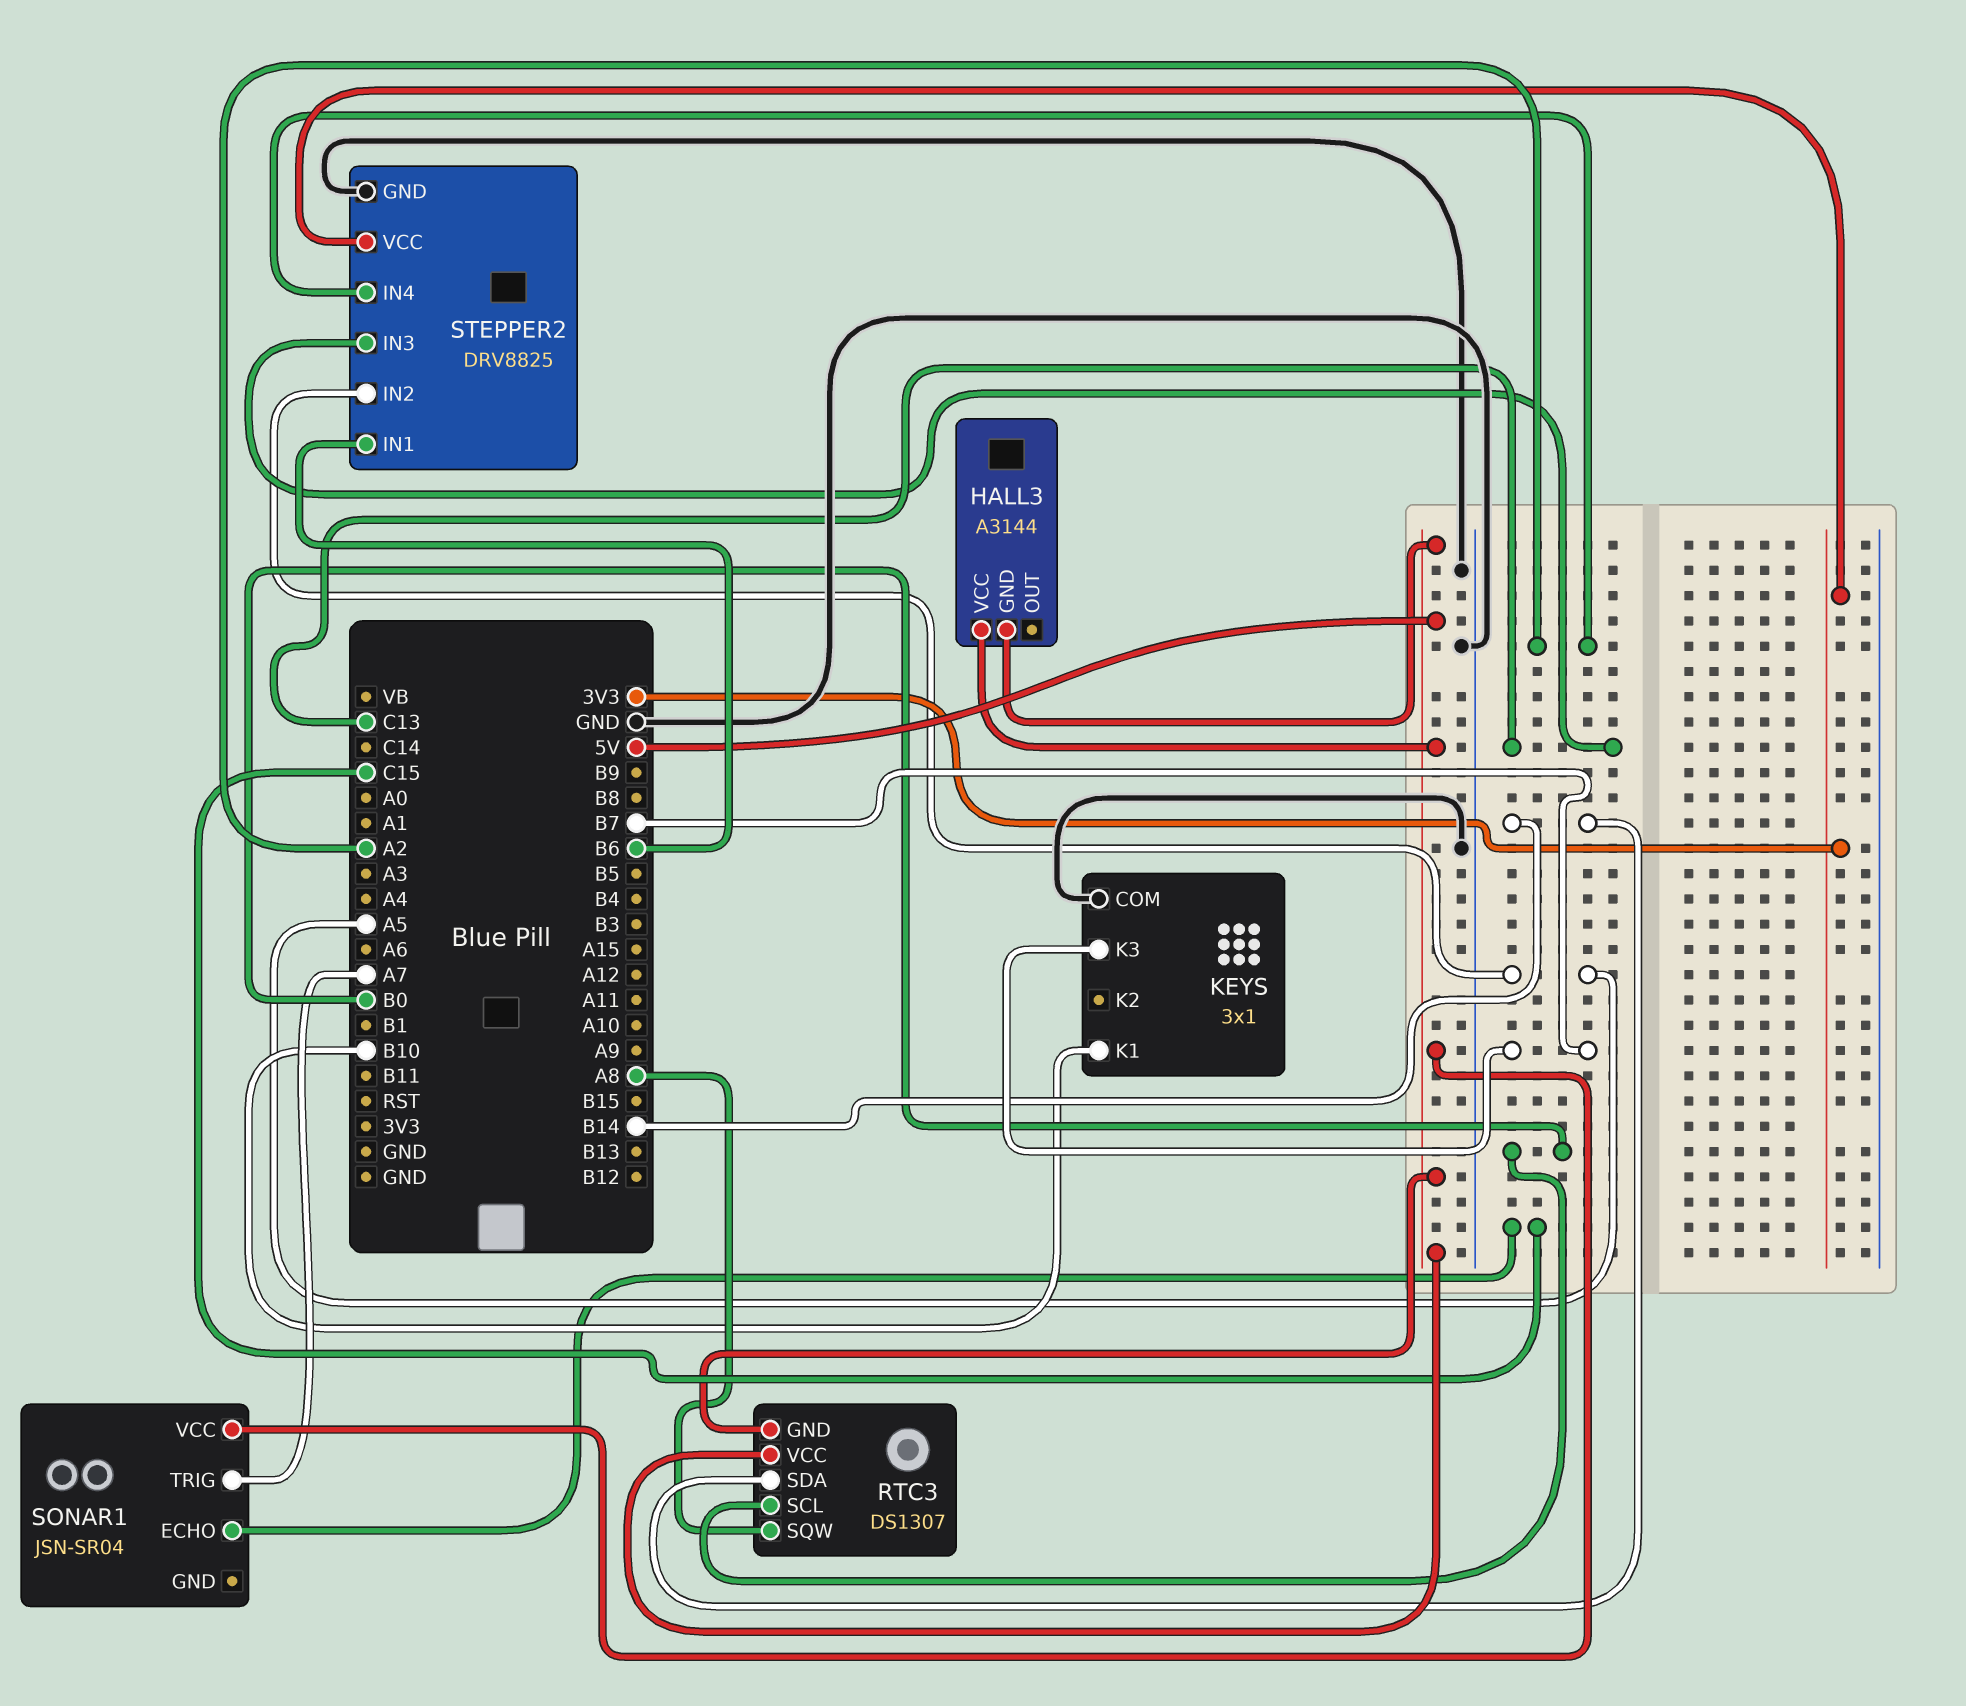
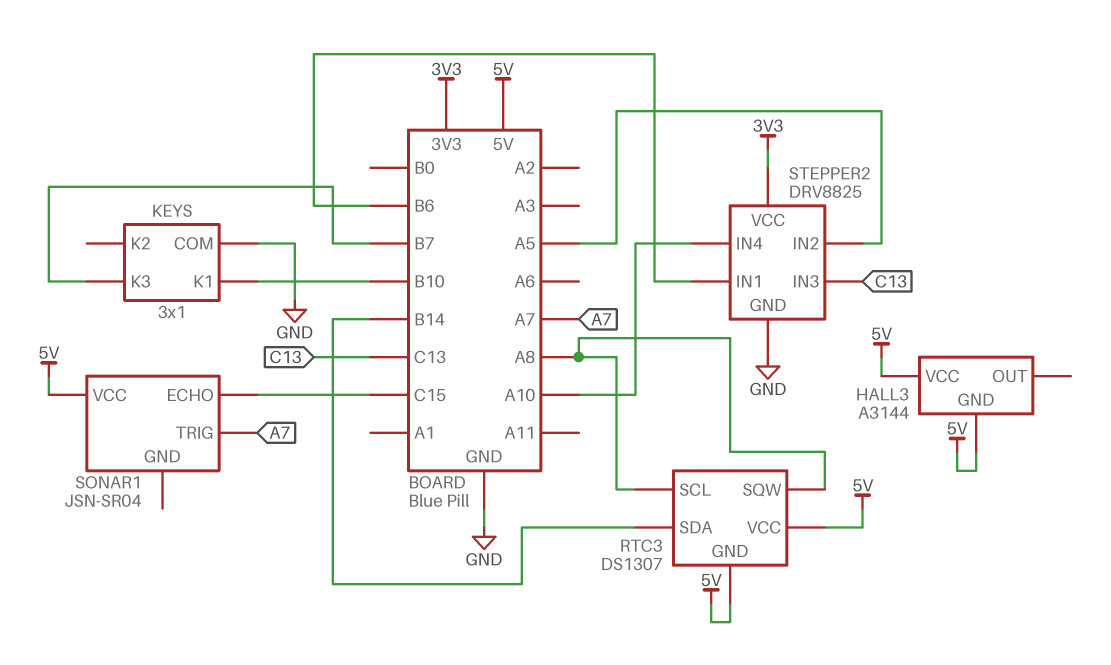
RTC3 pin SCL: B0 -> A8
STEPPER2 pin IN4: A2 -> A10

